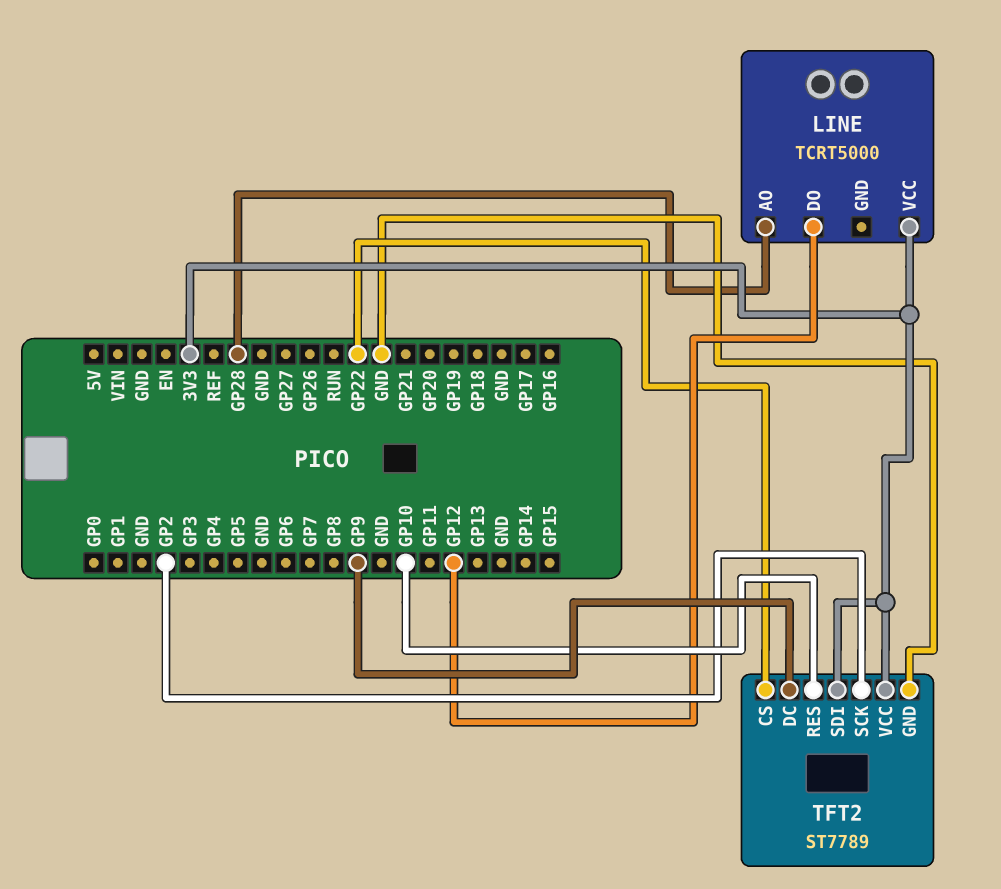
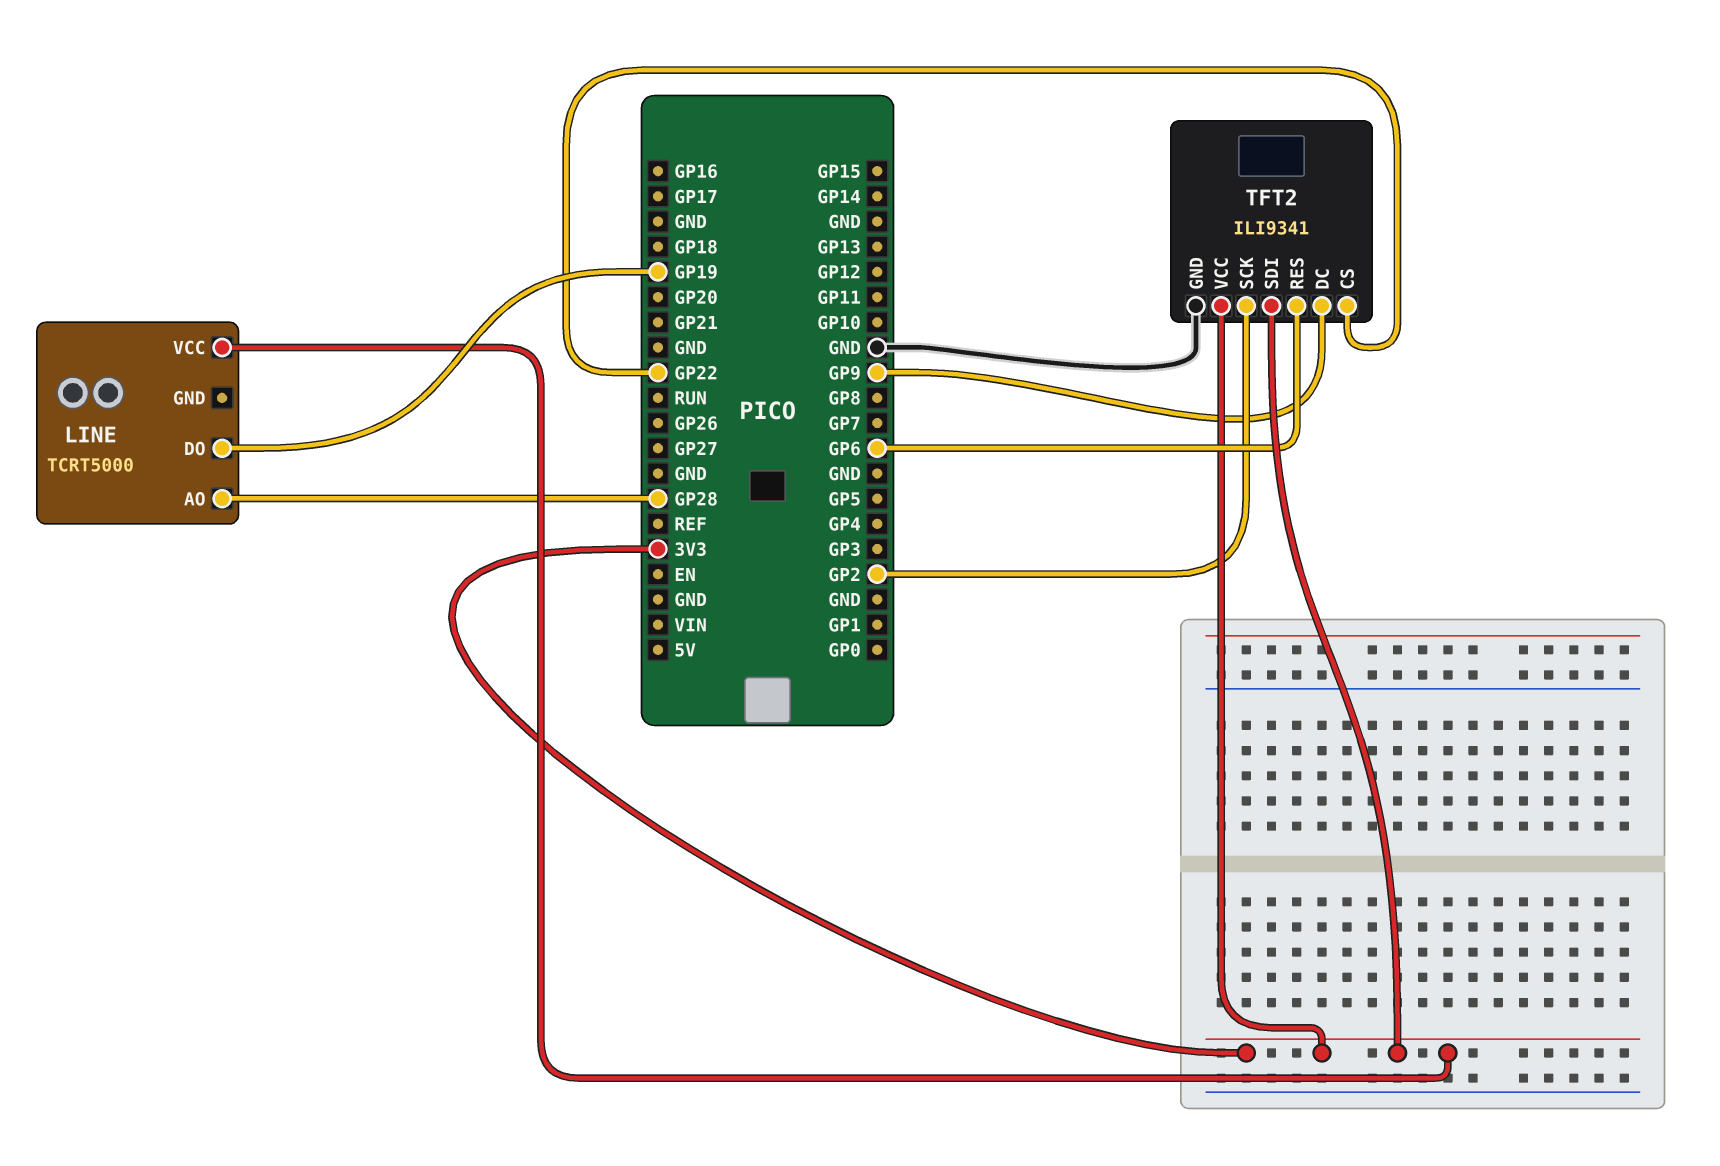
LINE pin DO: GP12 -> GP19
TFT2: ST7789 -> ILI9341
TFT2 pin RES: GP10 -> GP6

